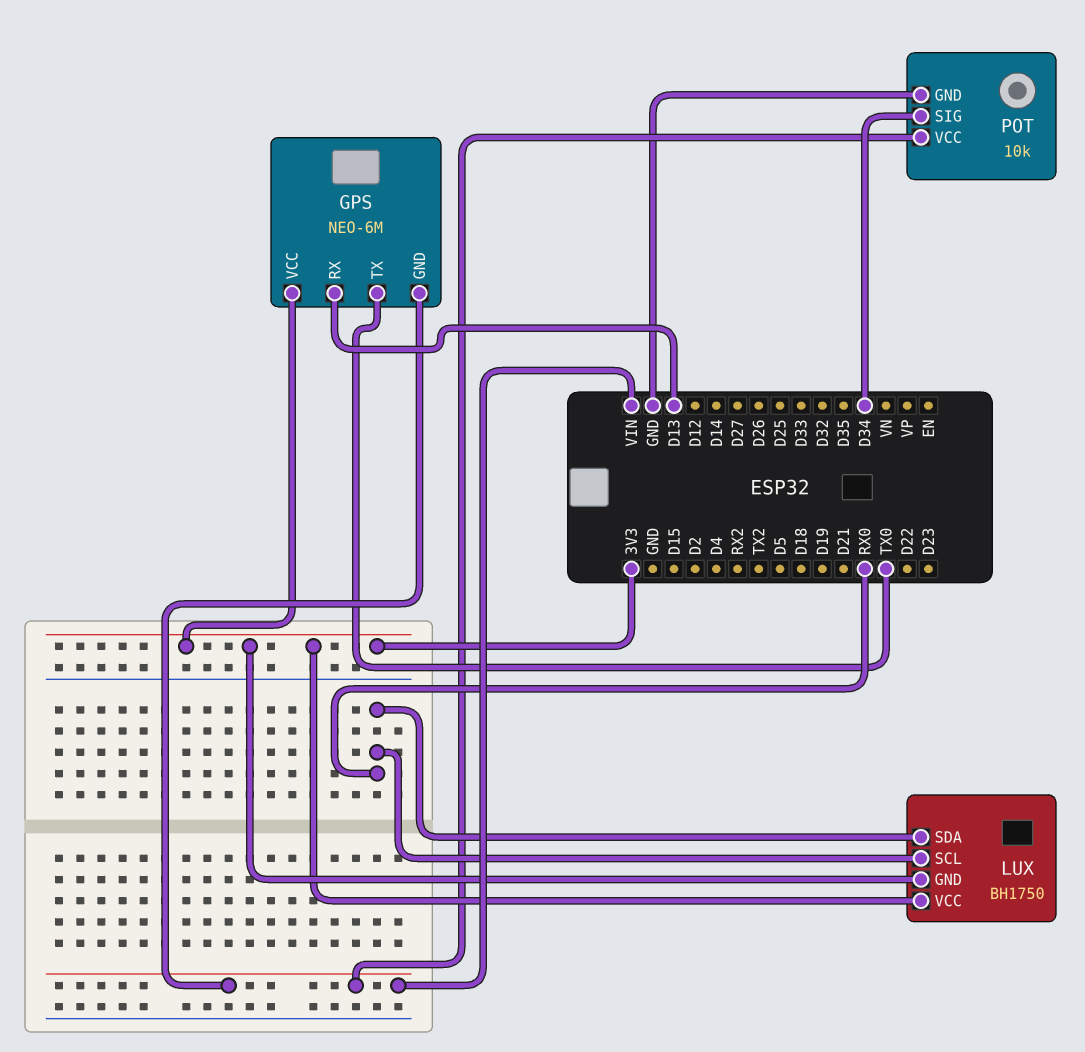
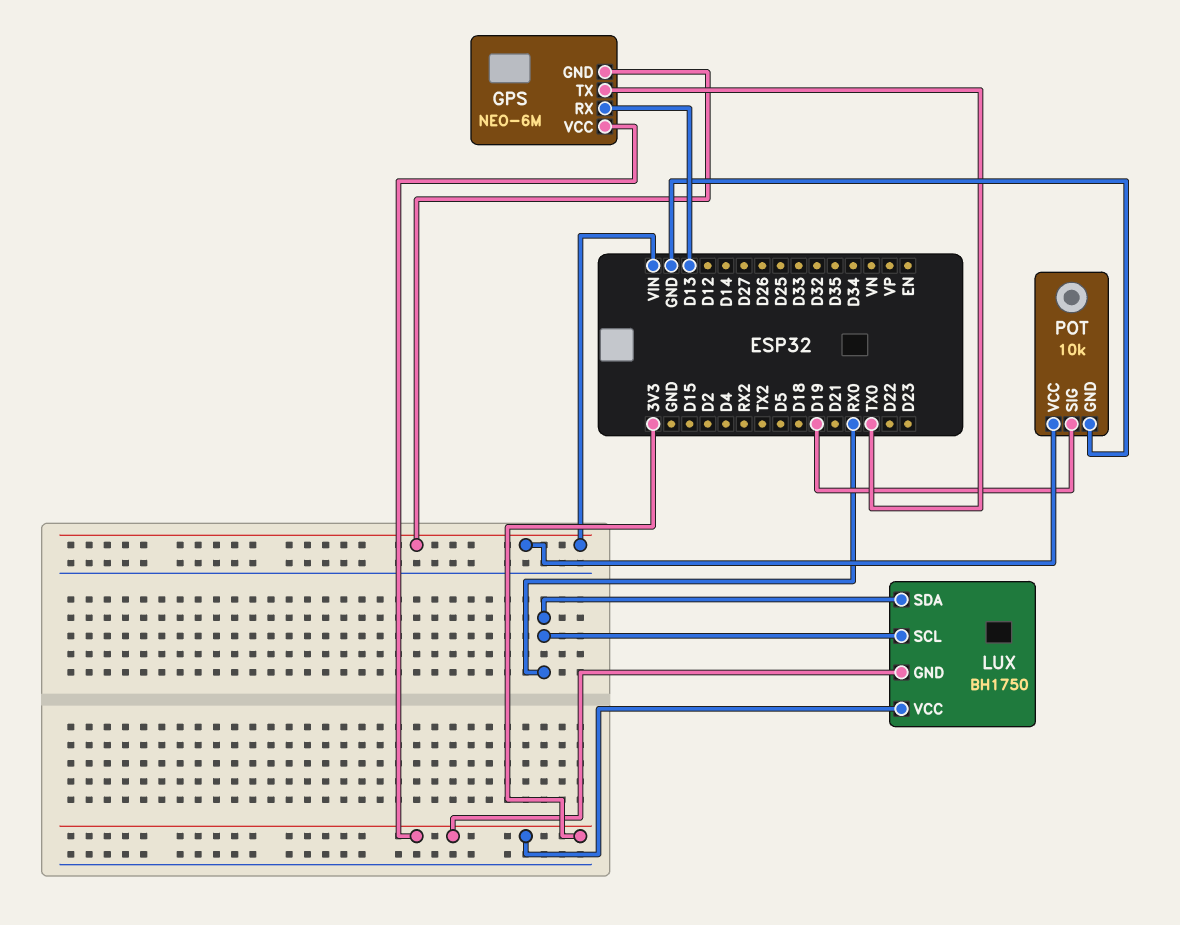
POT pin SIG: D34 -> D19

